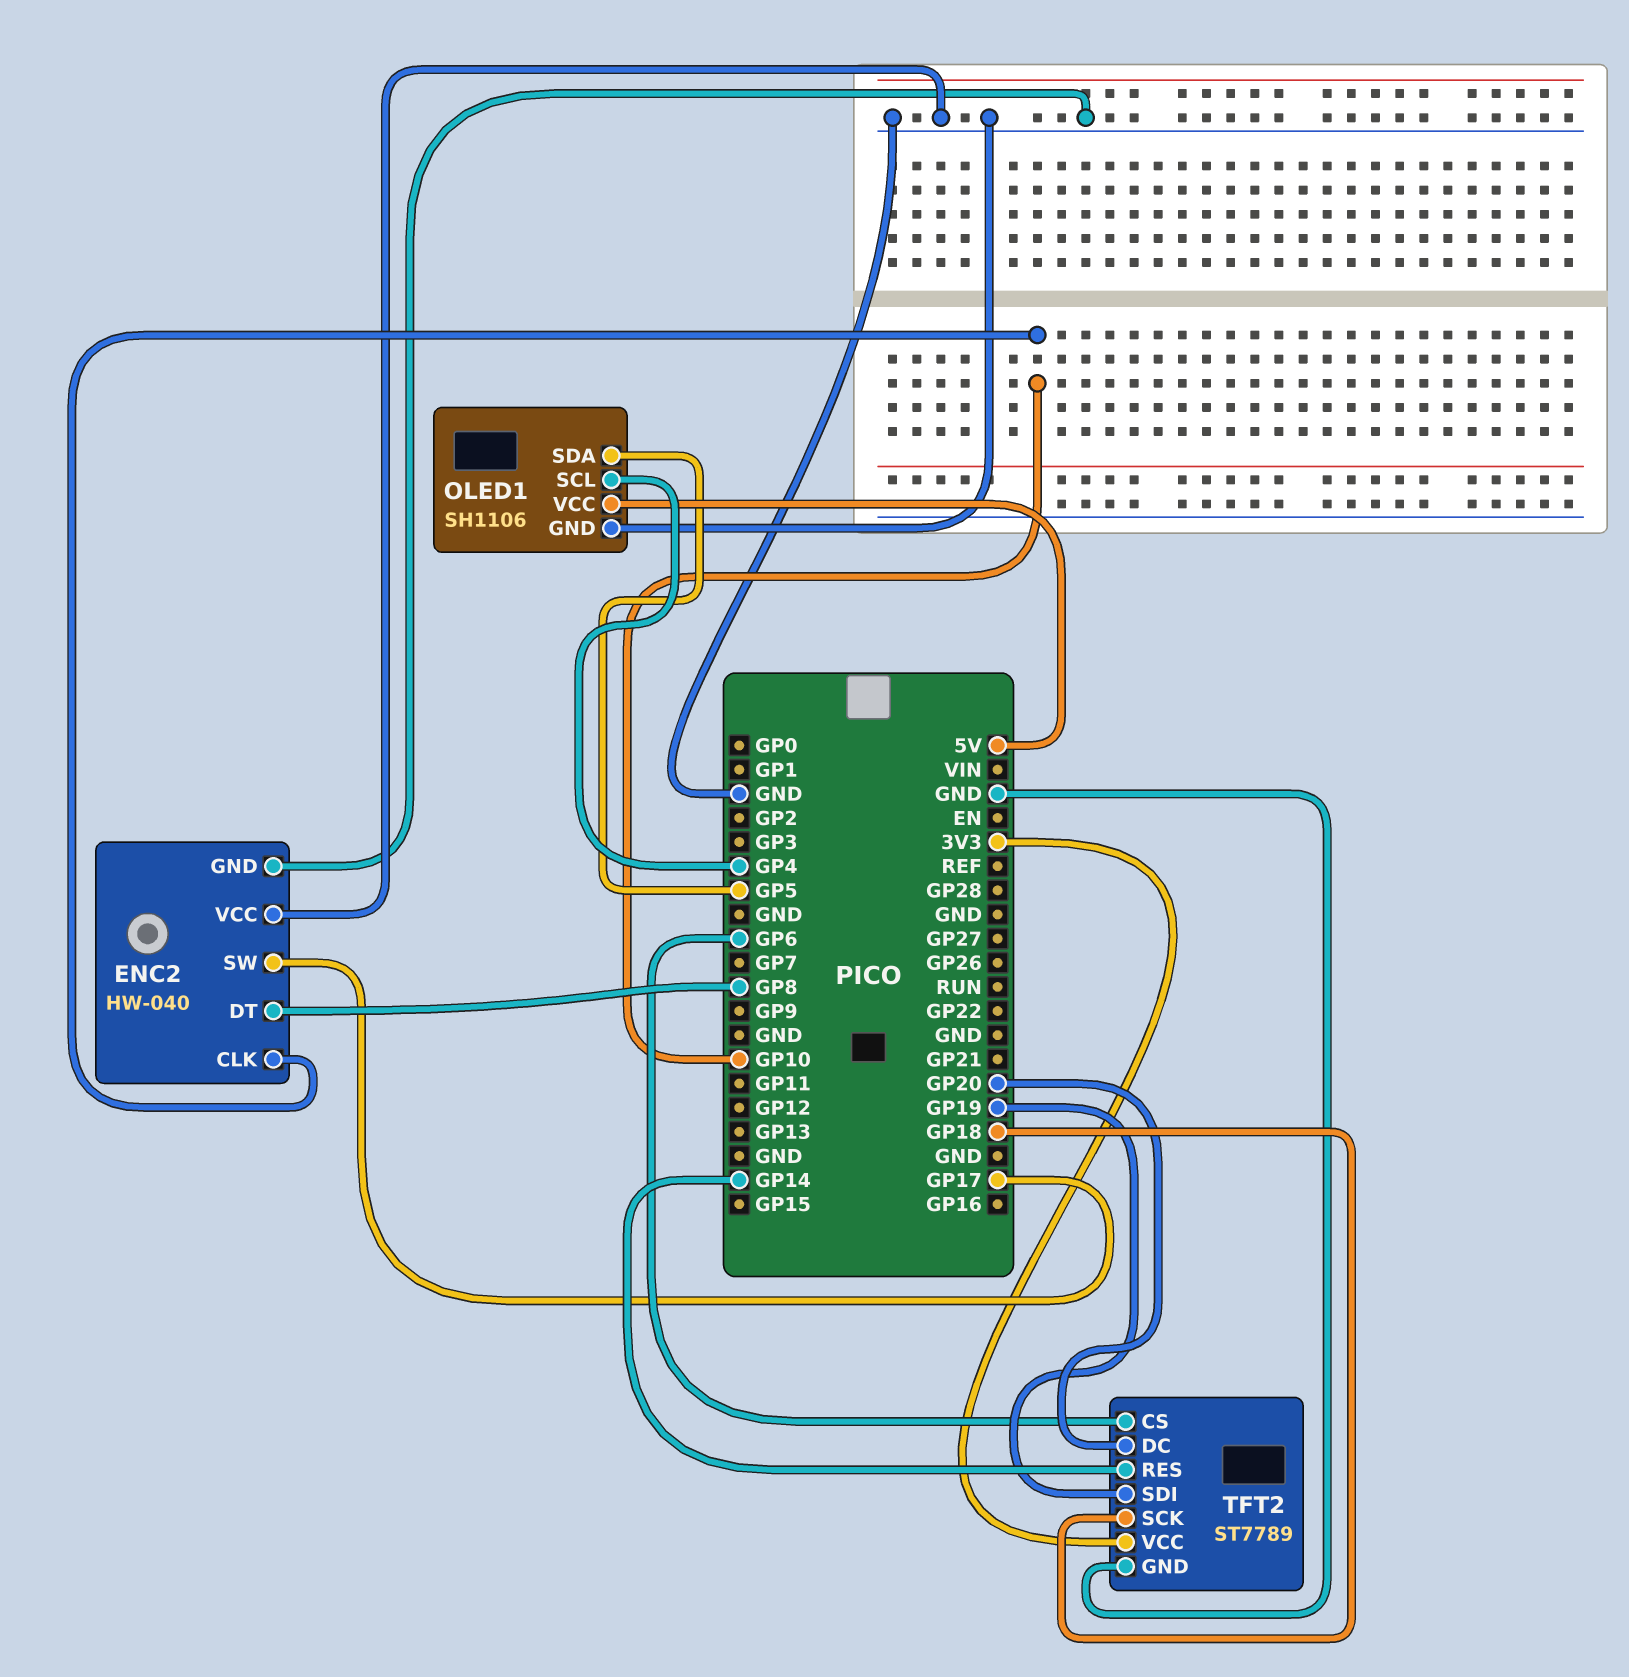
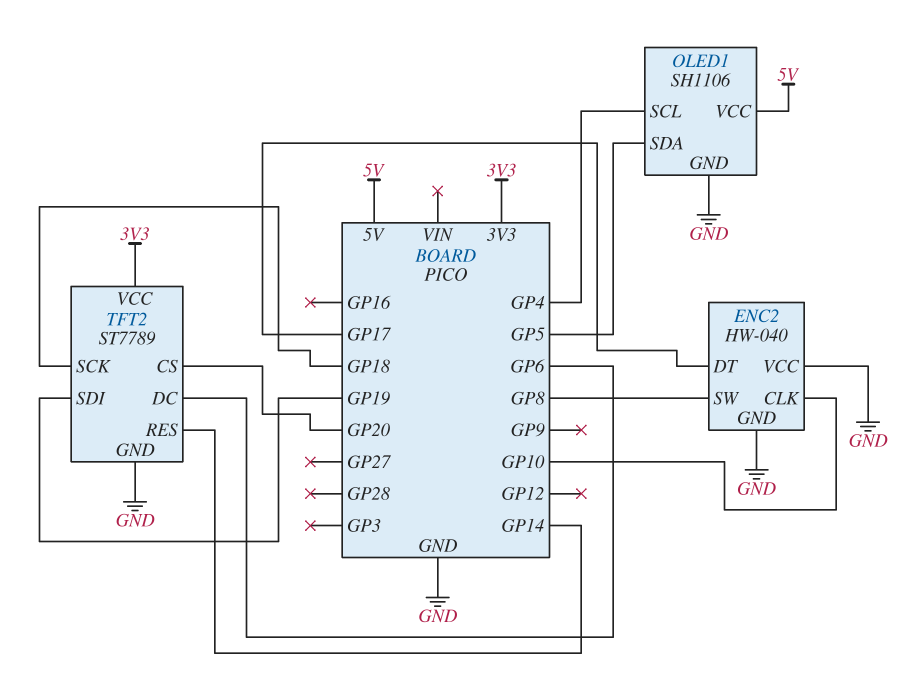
ENC2 pin DT: GP8 -> GP17
ENC2 pin SW: GP17 -> GP8
TFT2 pin CS: GP6 -> GP20
TFT2 pin DC: GP20 -> GP6

